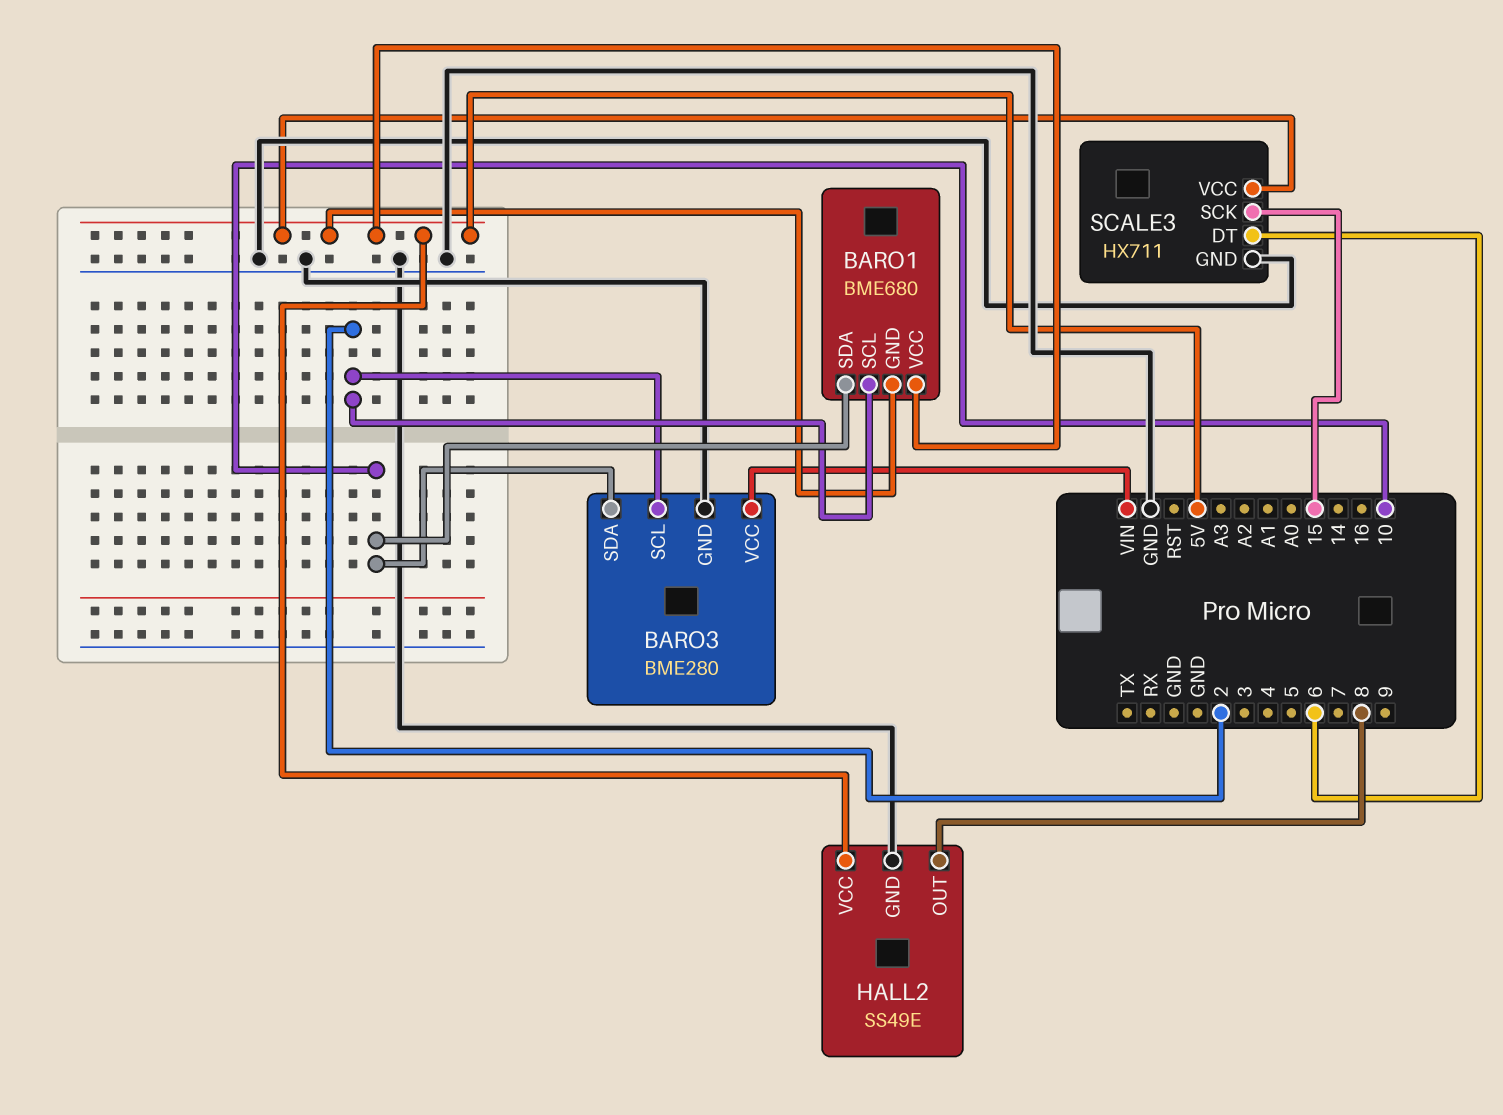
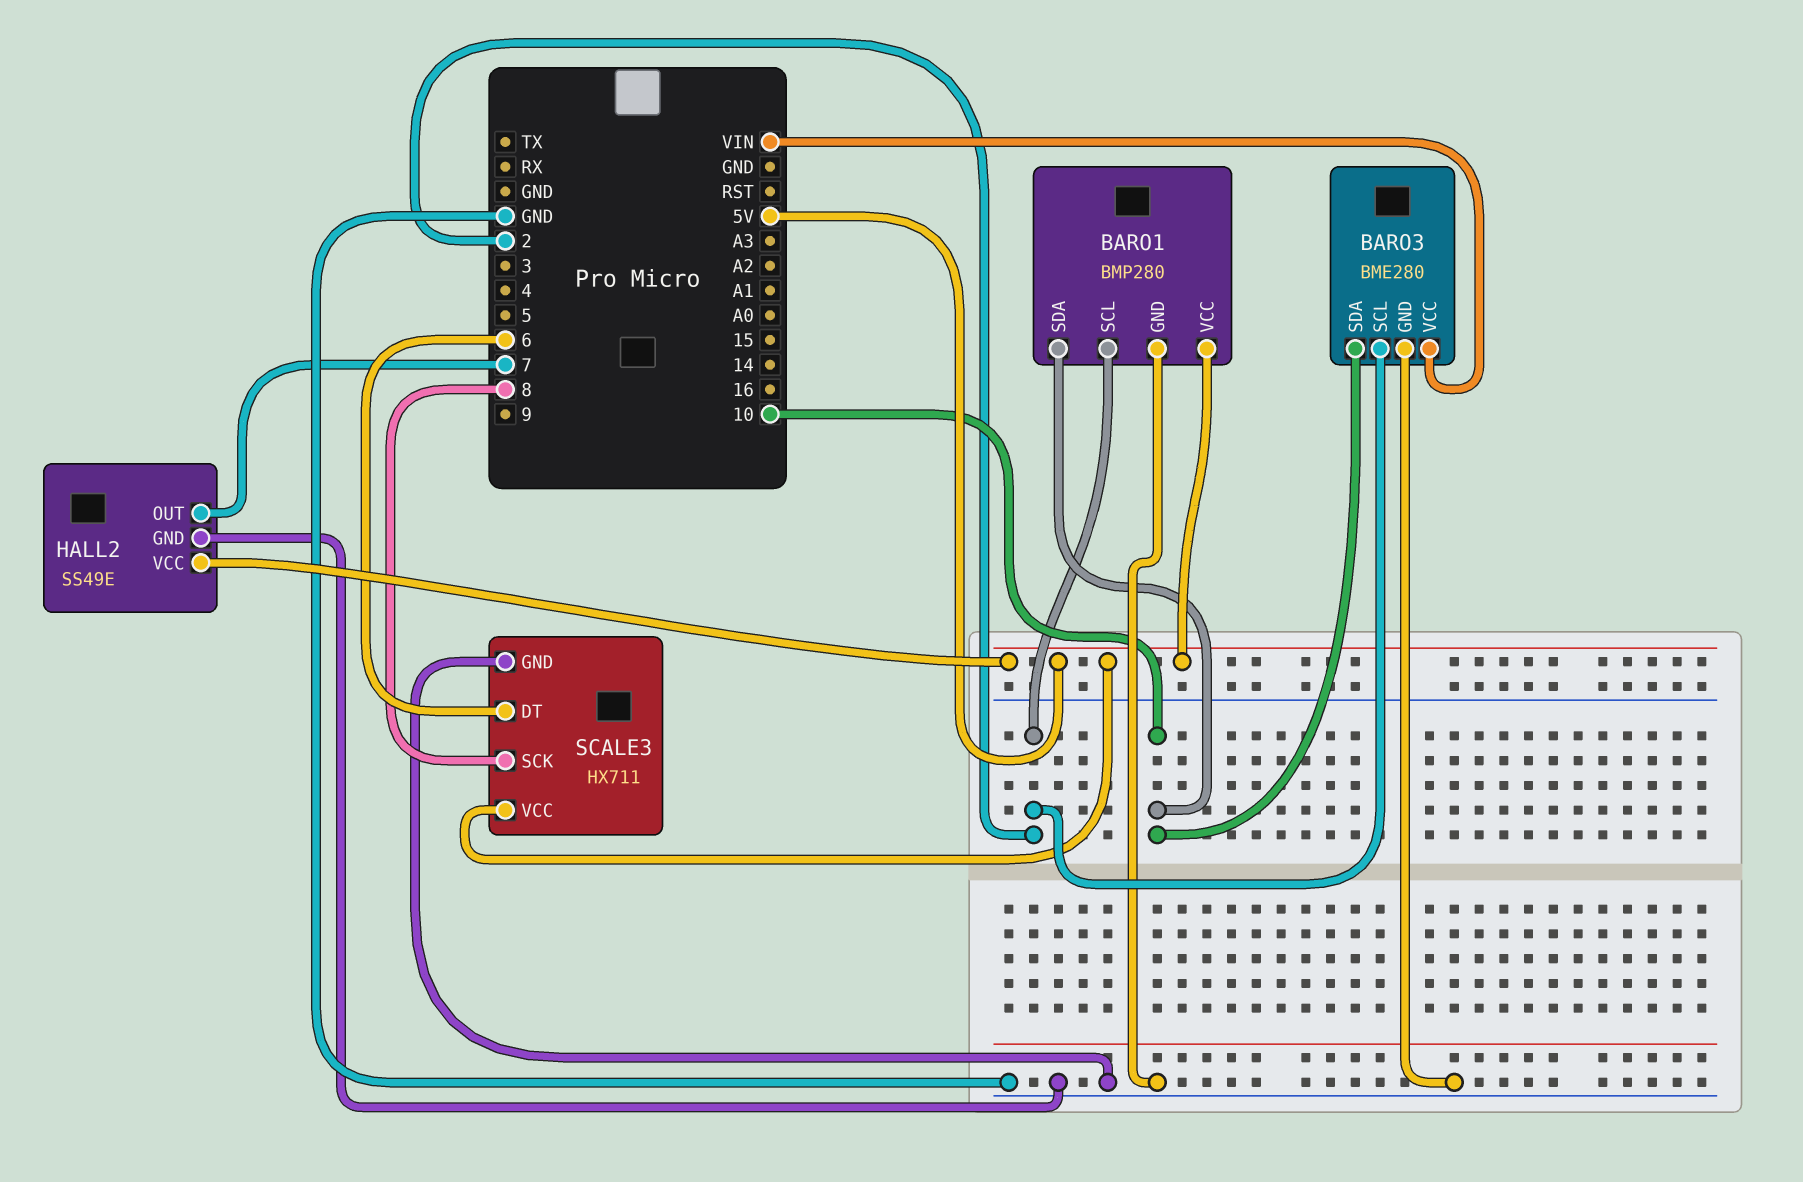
BARO1: BME680 -> BMP280
BARO1 pin GND: 5V -> GND
HALL2 pin OUT: 8 -> 7
SCALE3 pin SCK: 15 -> 8

